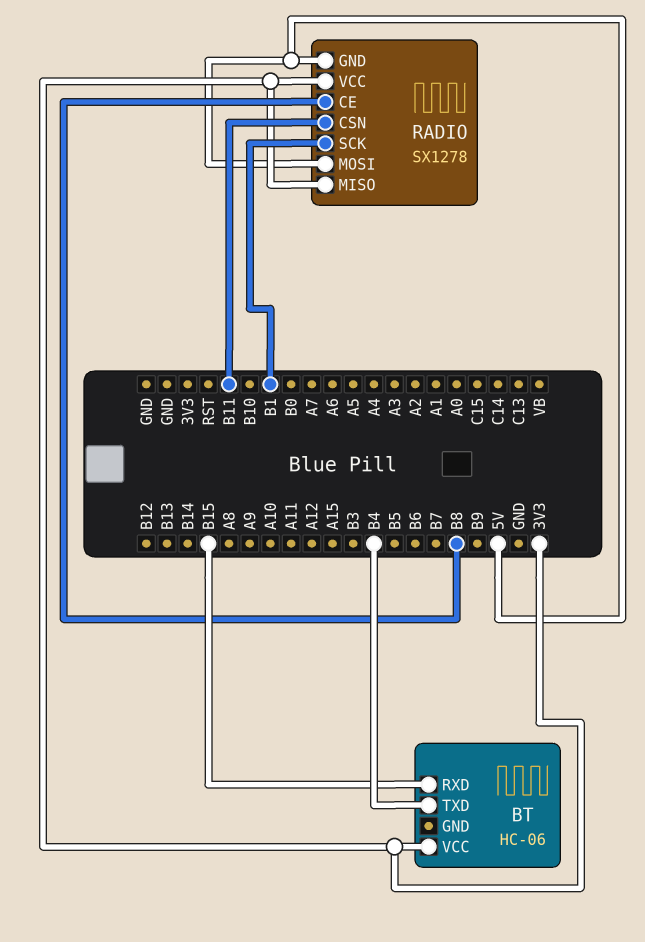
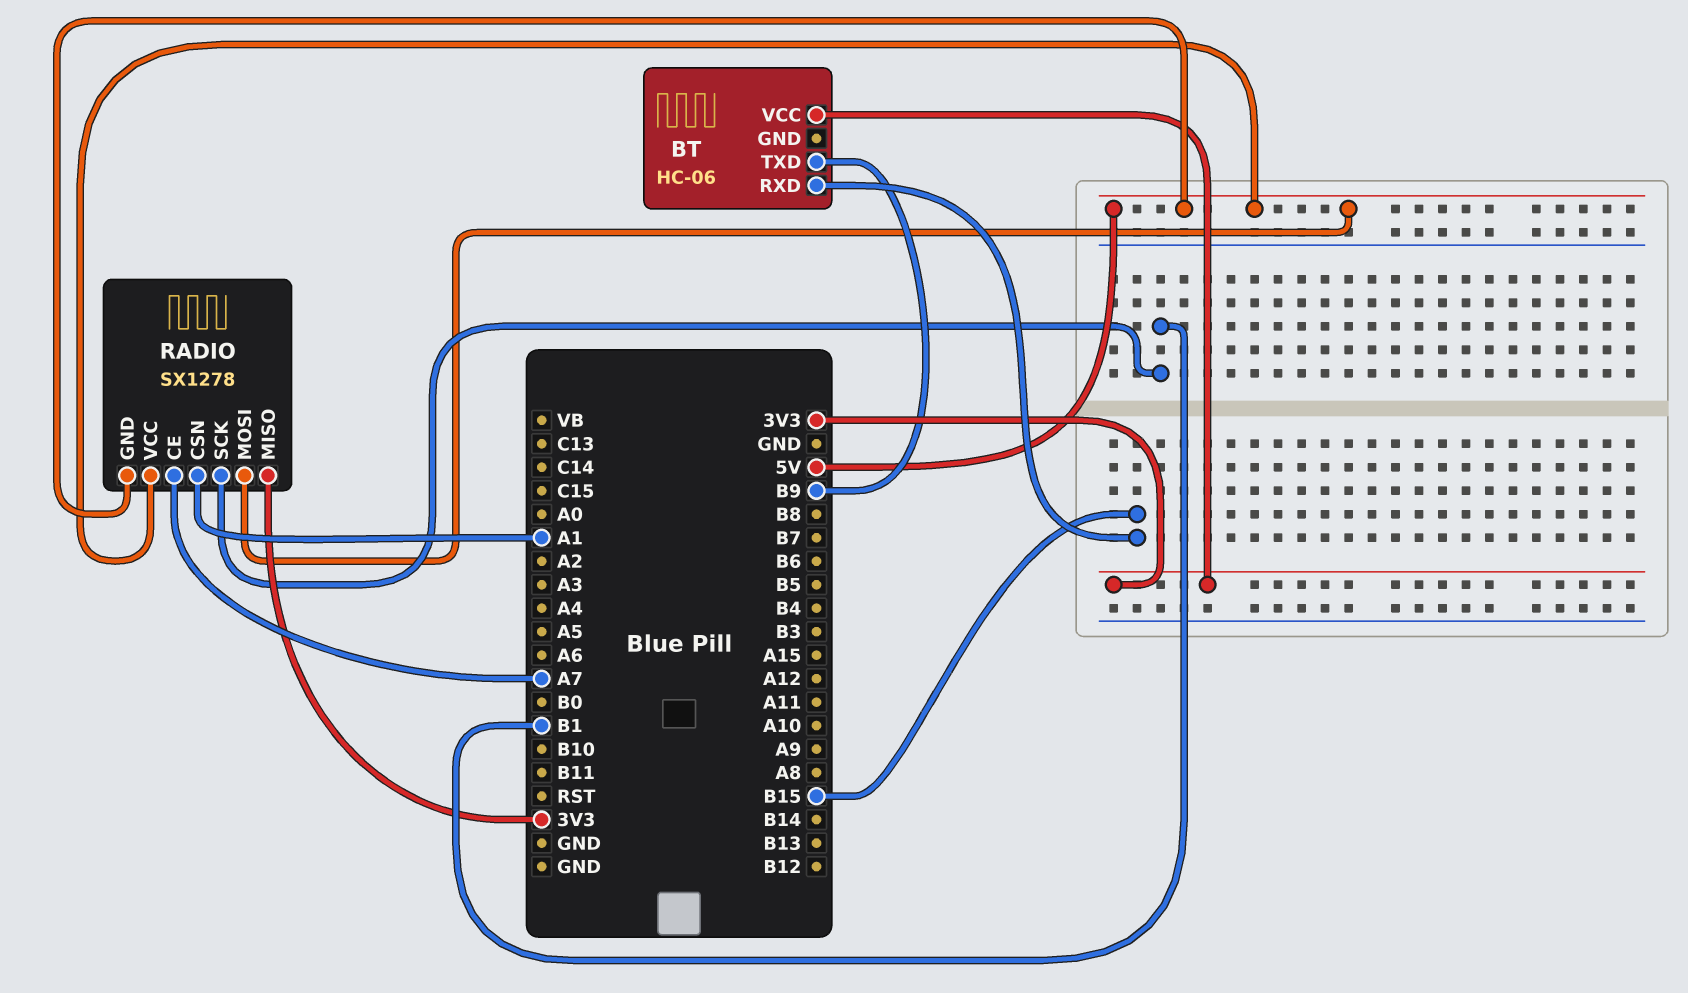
BT pin TXD: B4 -> B9
RADIO pin CE: B8 -> A7
RADIO pin CSN: B11 -> A1
RADIO pin VCC: 3V3 -> 5V

